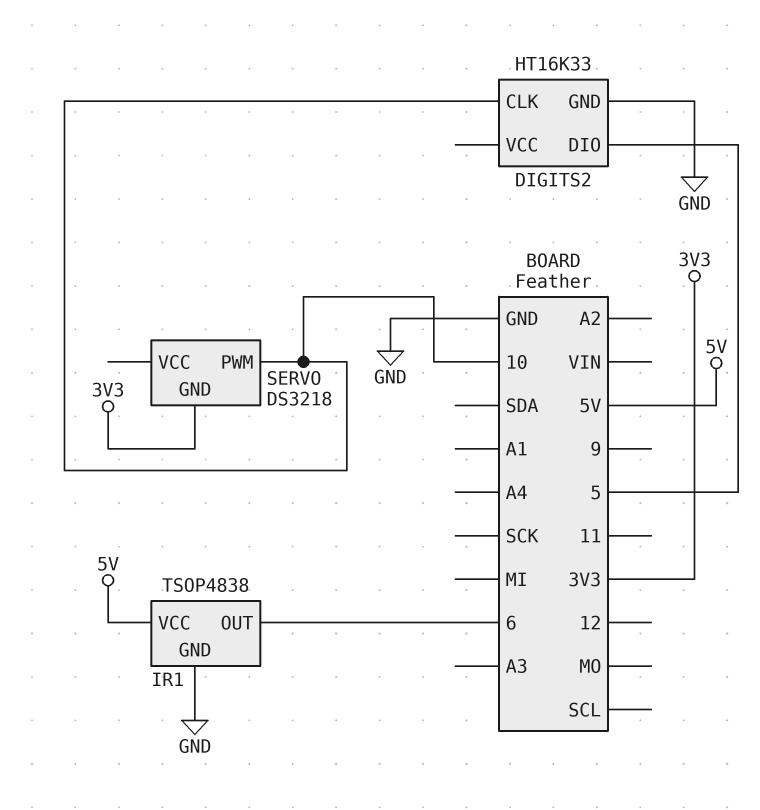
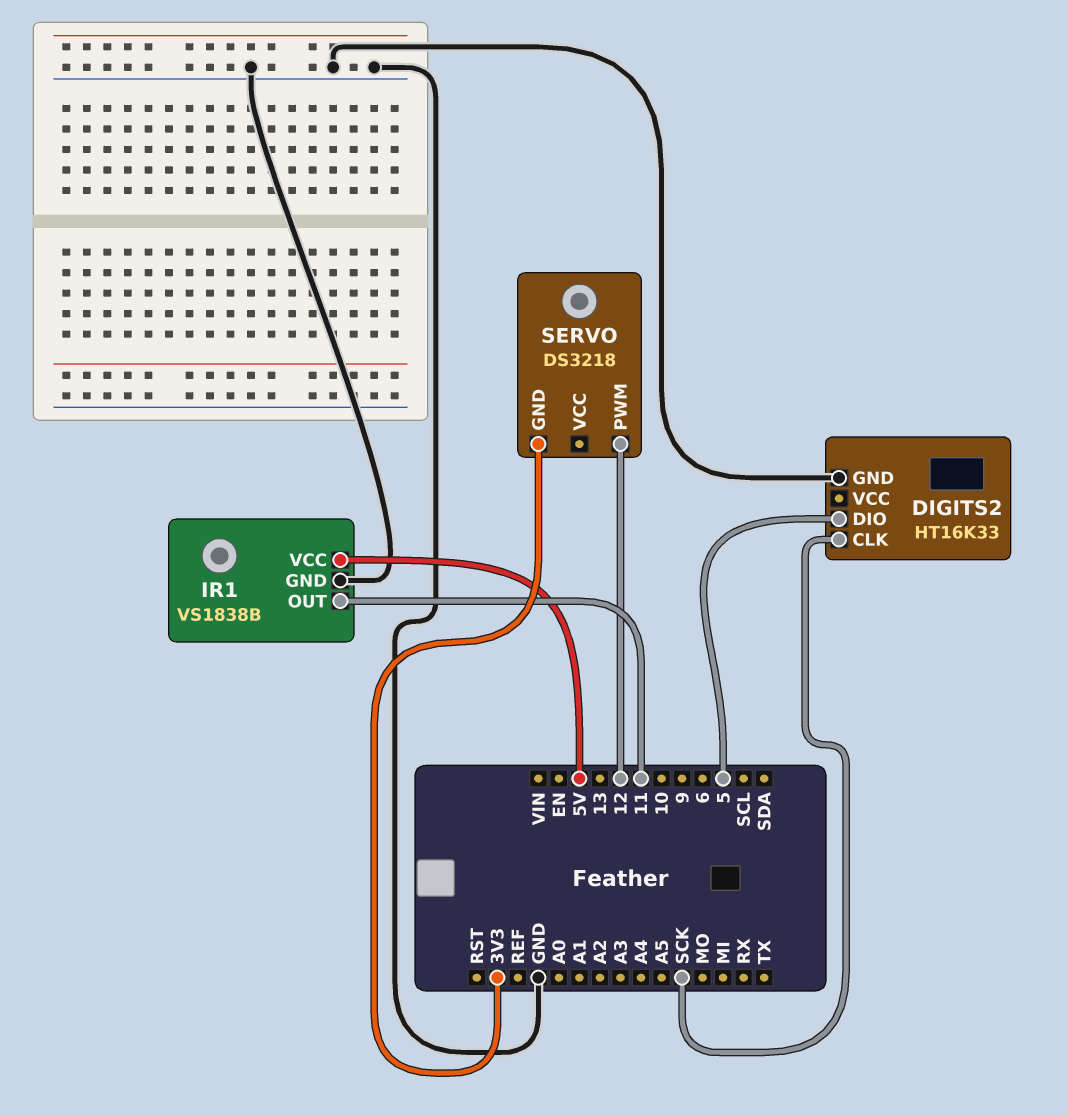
DIGITS2 pin CLK: 10 -> SCK
IR1: TSOP4838 -> VS1838B
IR1 pin OUT: 6 -> 11
SERVO pin PWM: 10 -> 12

